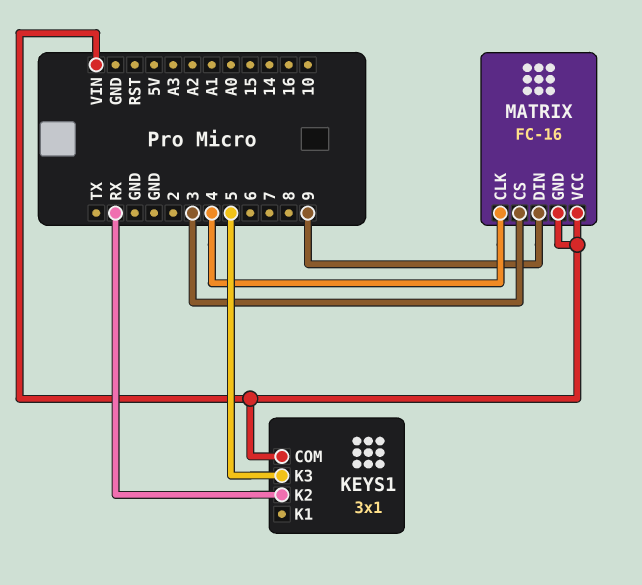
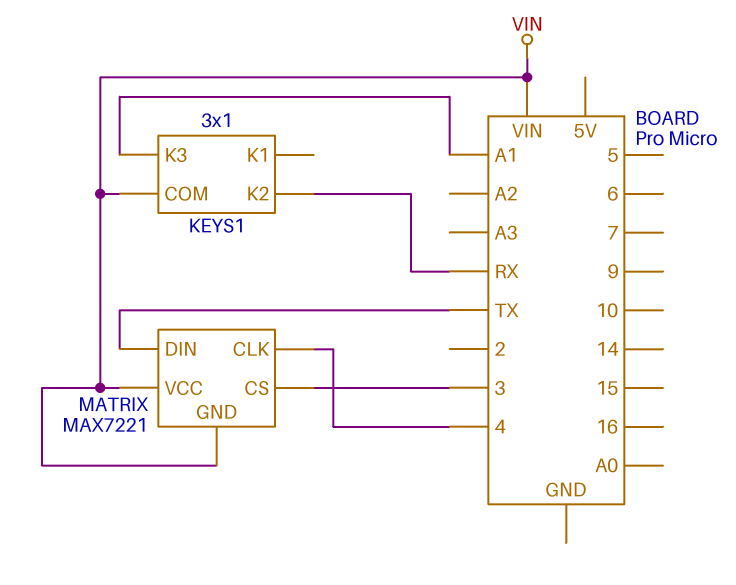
KEYS1 pin K3: 5 -> A1
MATRIX: FC-16 -> MAX7221
MATRIX pin DIN: 9 -> TX

